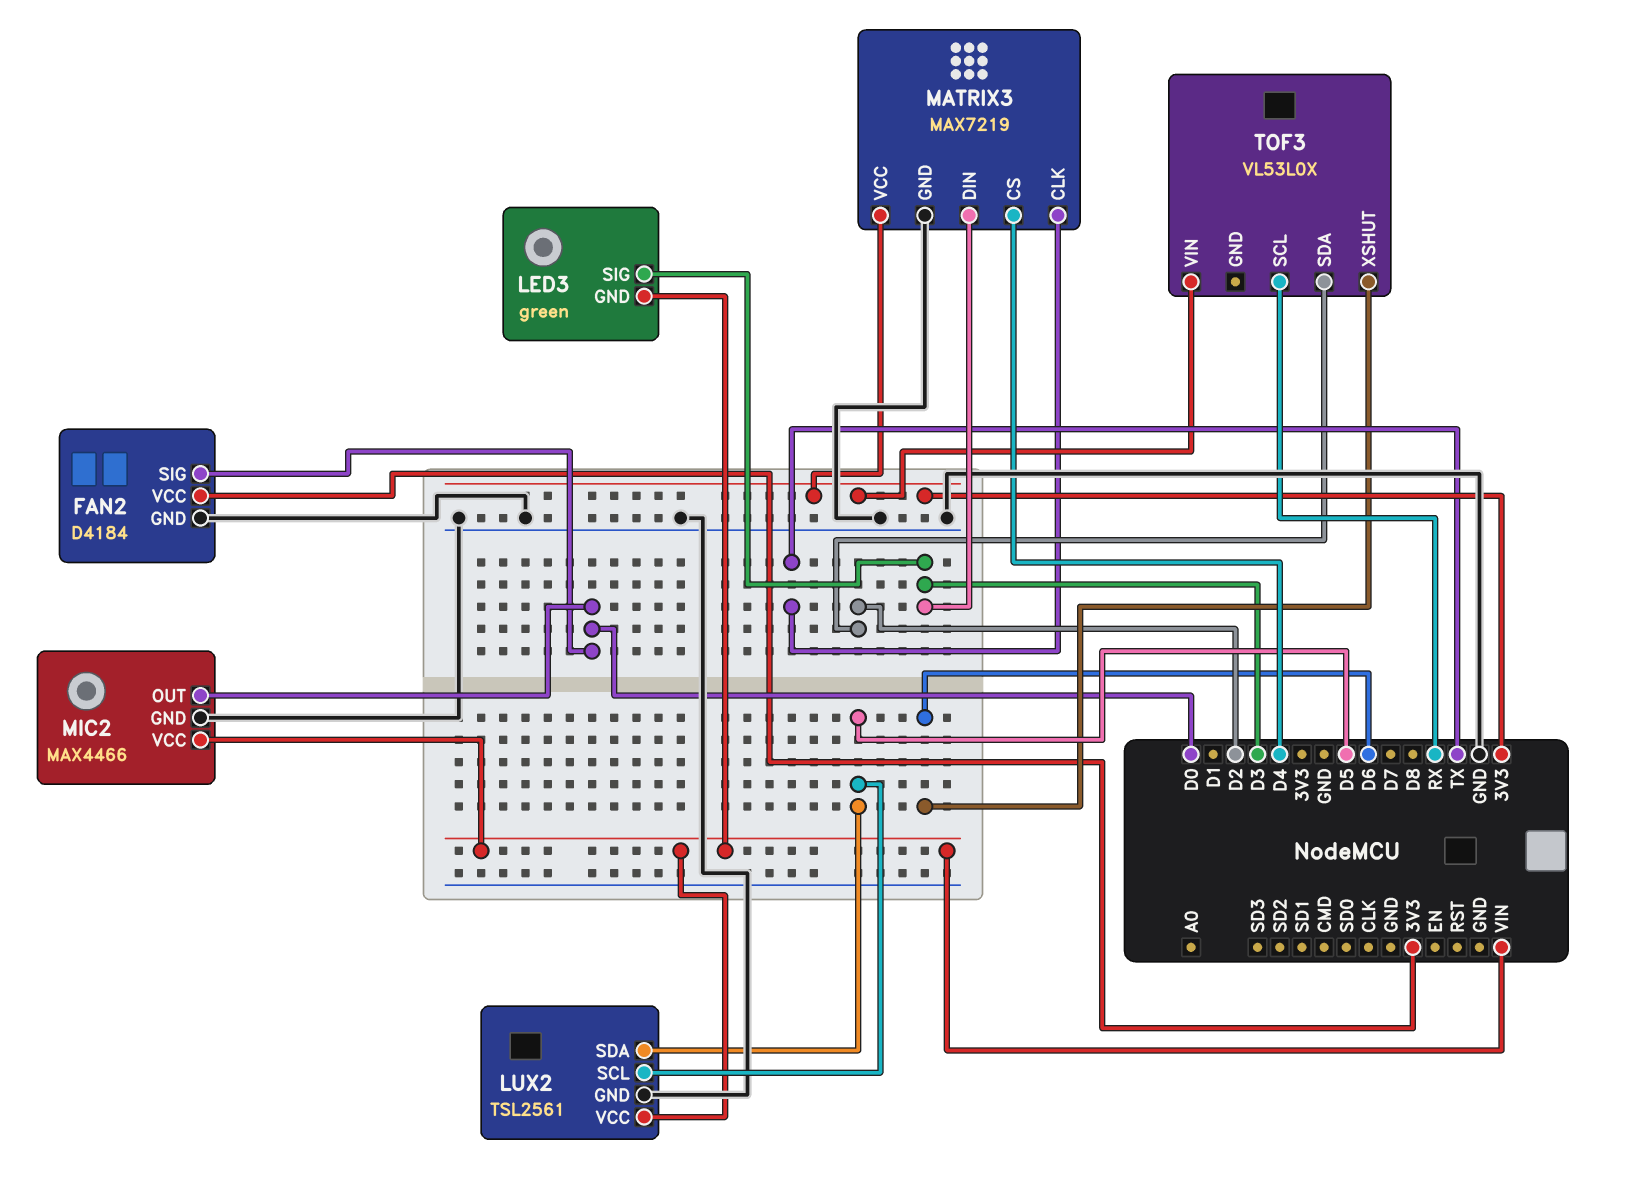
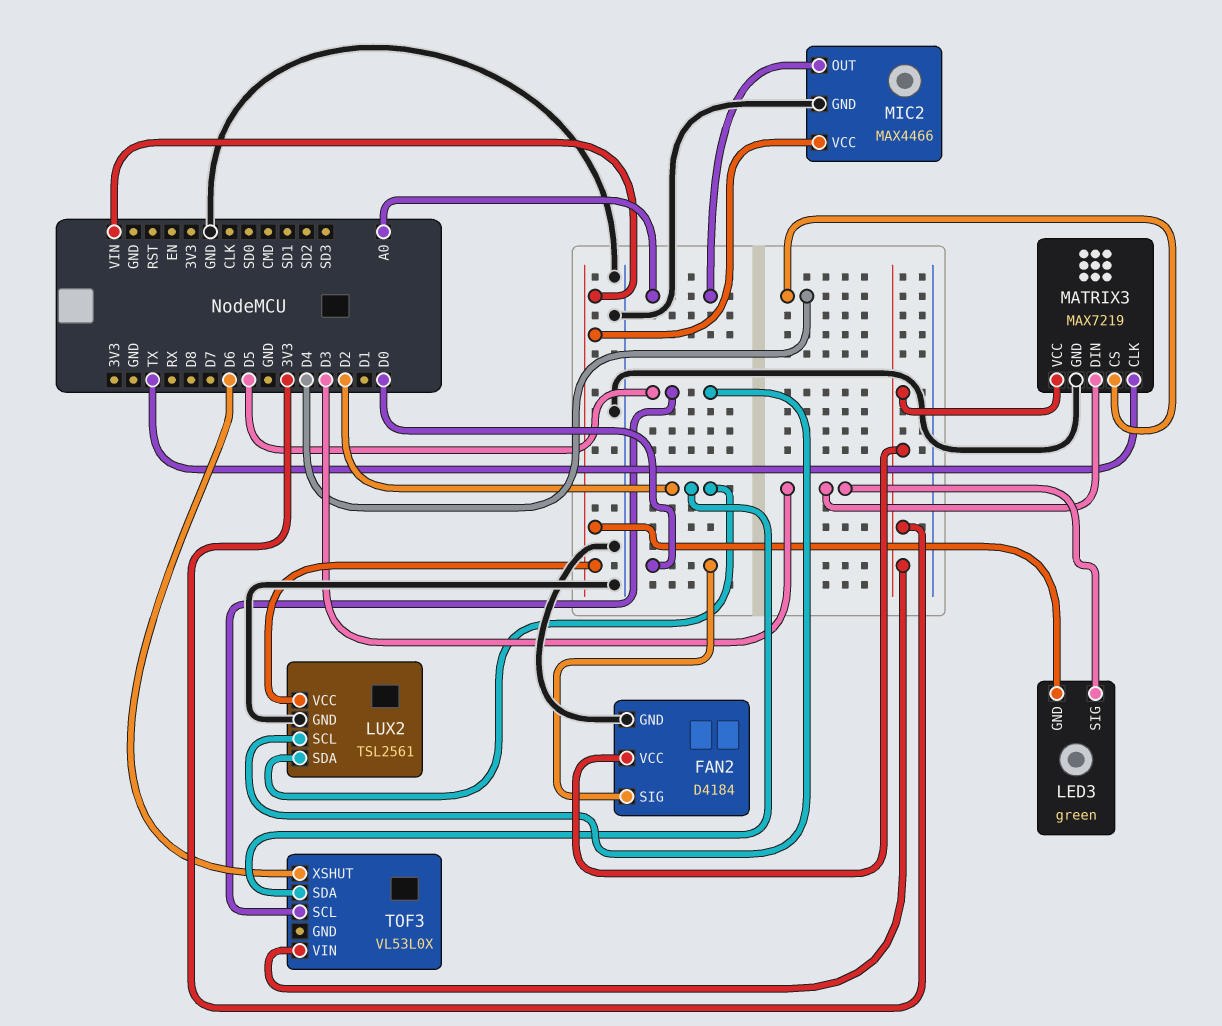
LUX2 pin SDA: D5 -> D2
MIC2 pin OUT: D0 -> A0
TOF3 pin SCL: RX -> D5

